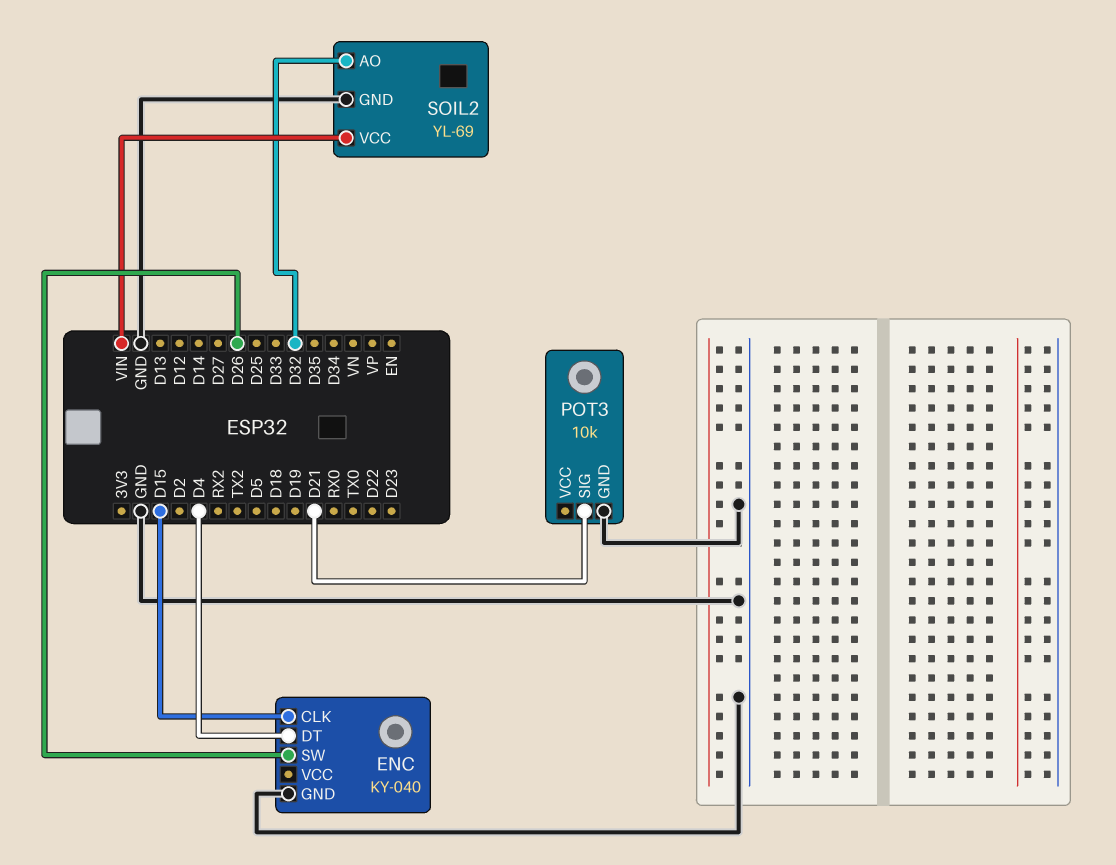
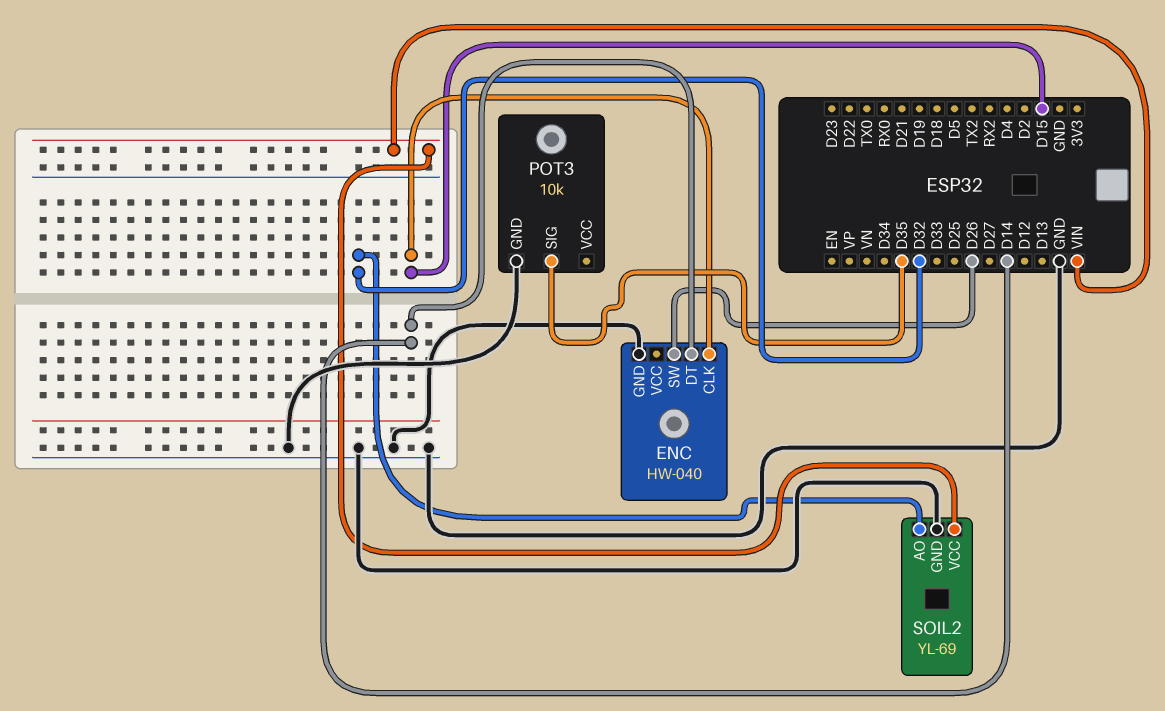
ENC: KY-040 -> HW-040
ENC pin DT: D4 -> D14
POT3 pin SIG: D21 -> D35

